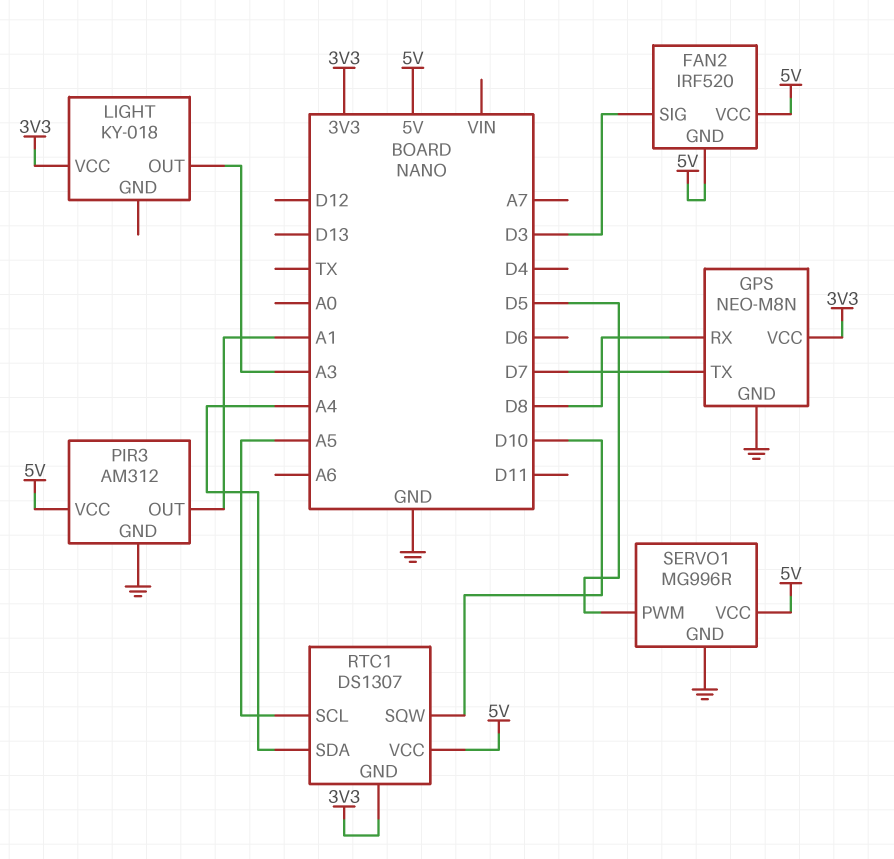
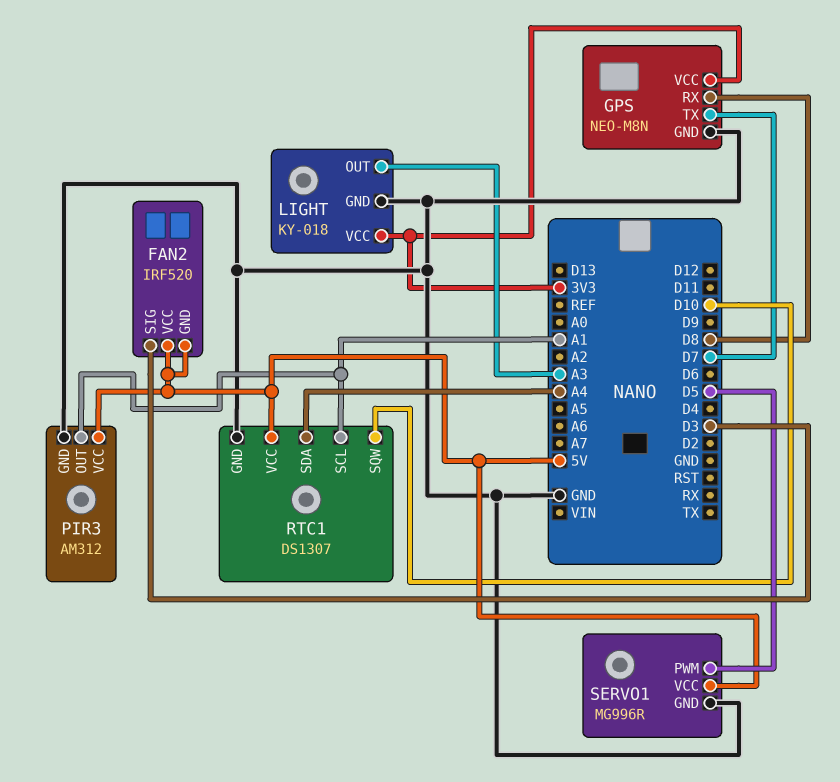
LIGHT pin GND: none -> GND
RTC1 pin GND: 3V3 -> GND
RTC1 pin SCL: A5 -> A1

